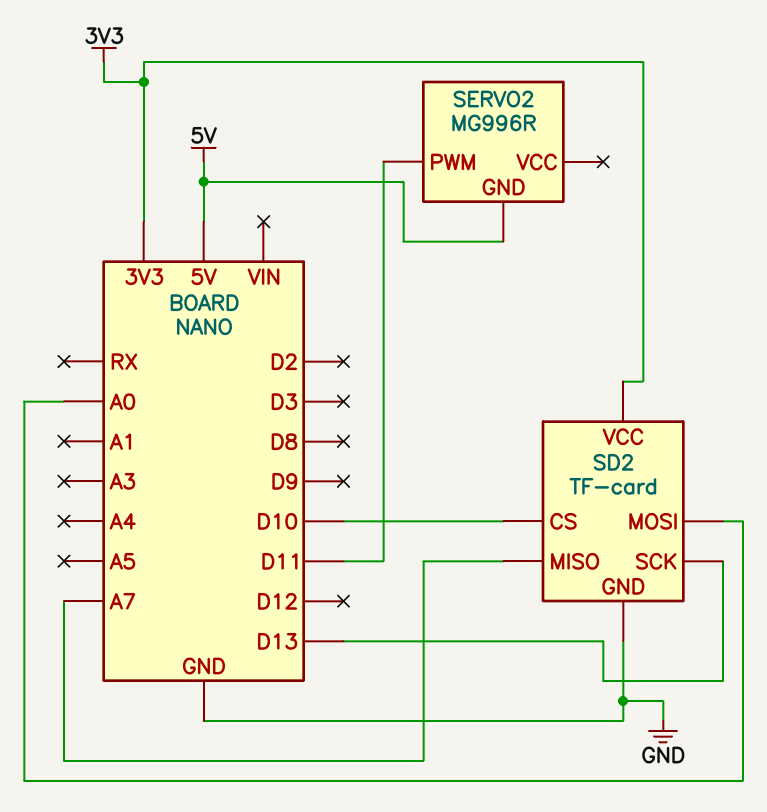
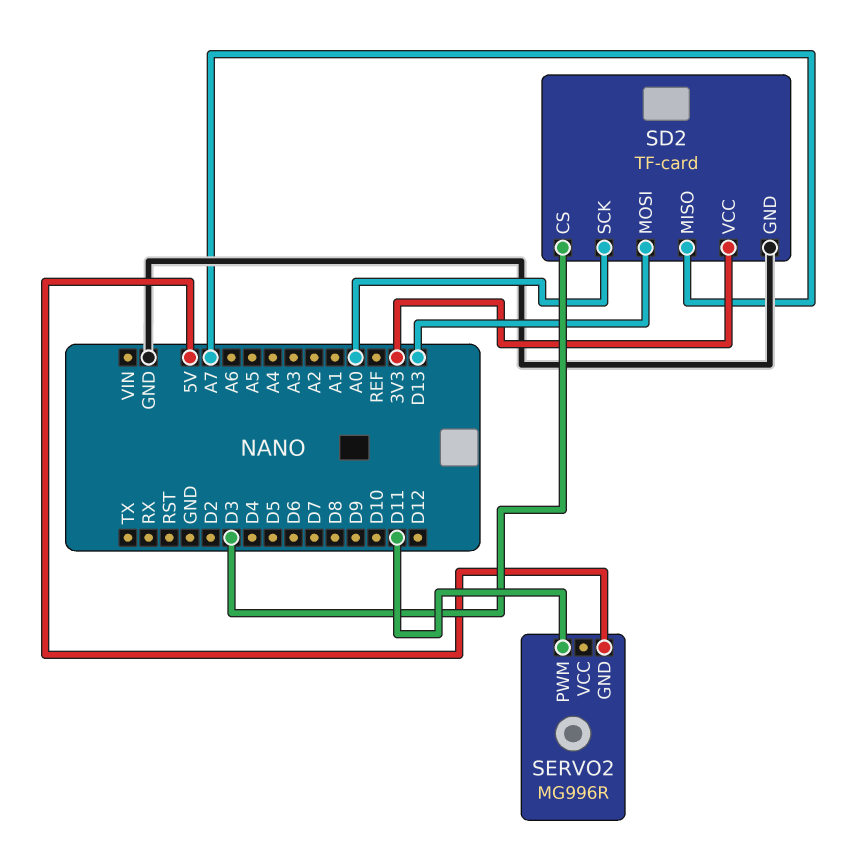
SD2 pin CS: D10 -> D3
SD2 pin MOSI: A0 -> D13
SD2 pin SCK: D13 -> A0

